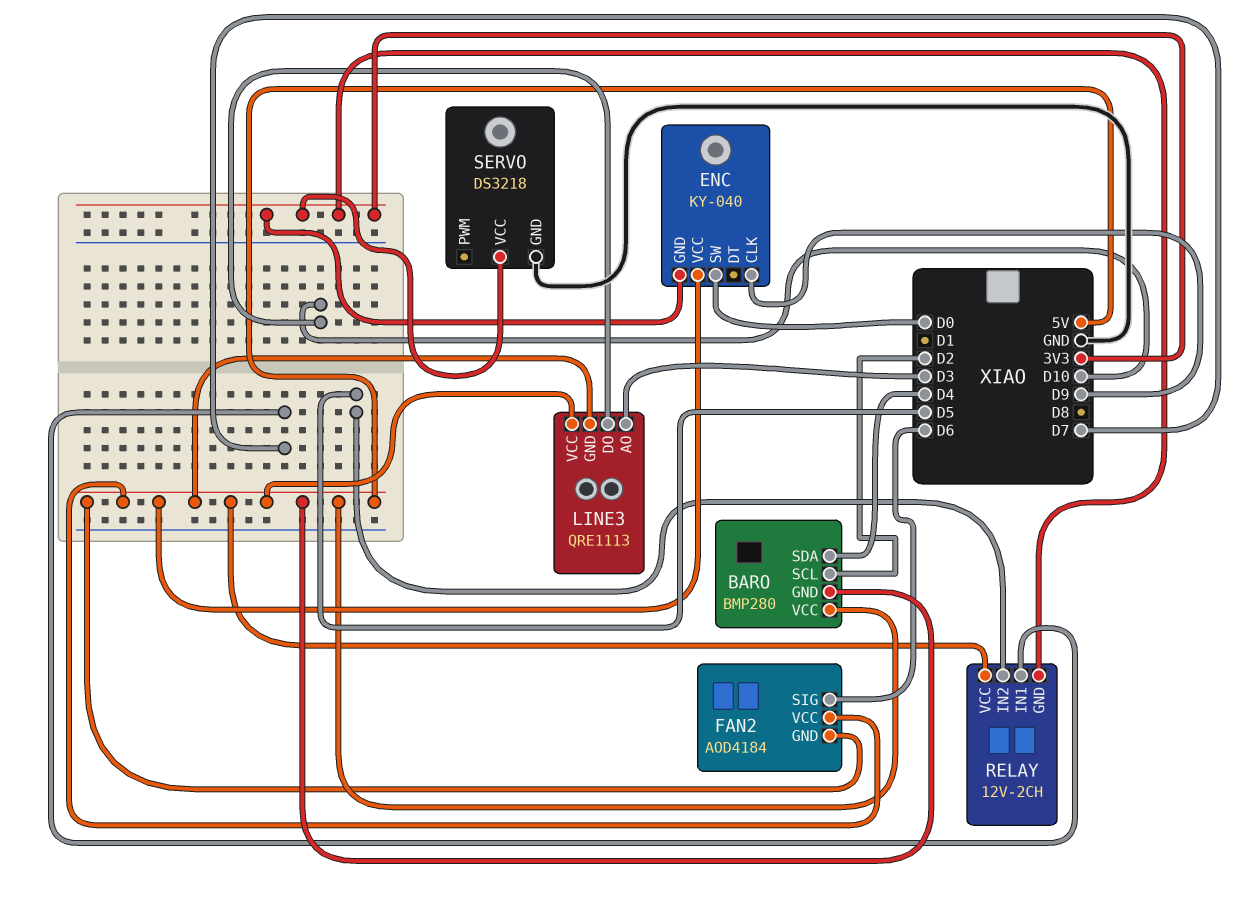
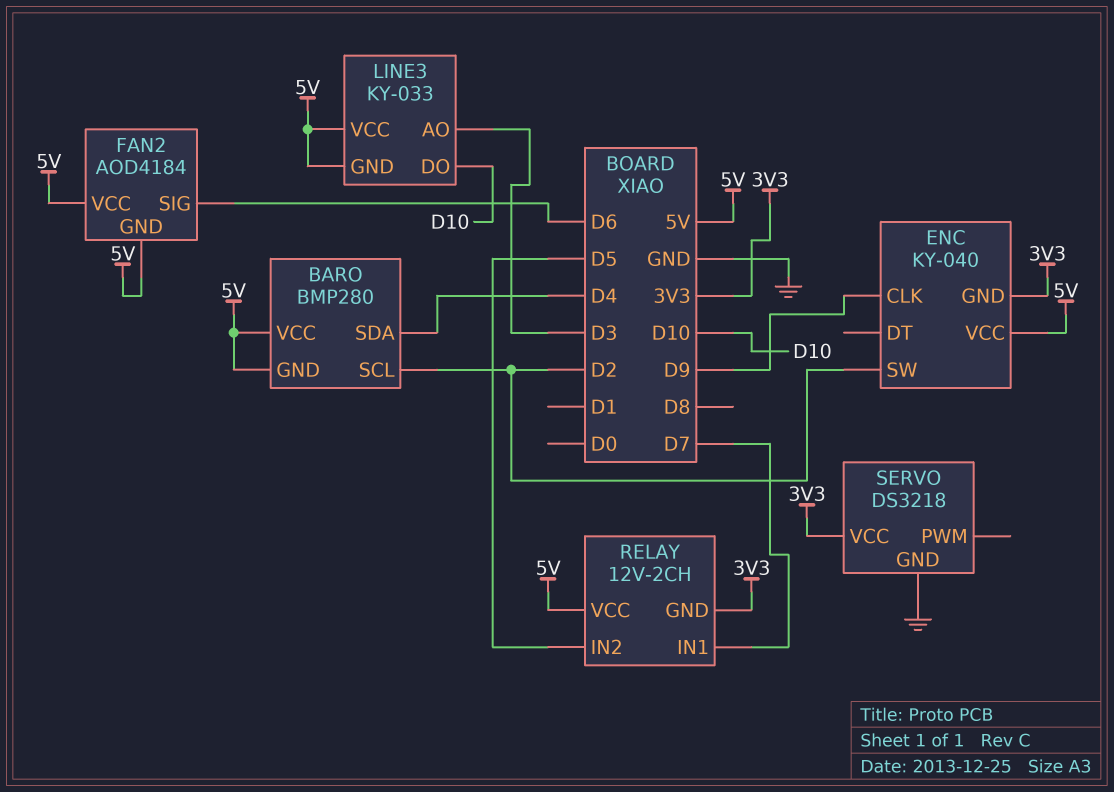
ENC pin SW: D0 -> D2
LINE3: QRE1113 -> KY-033

